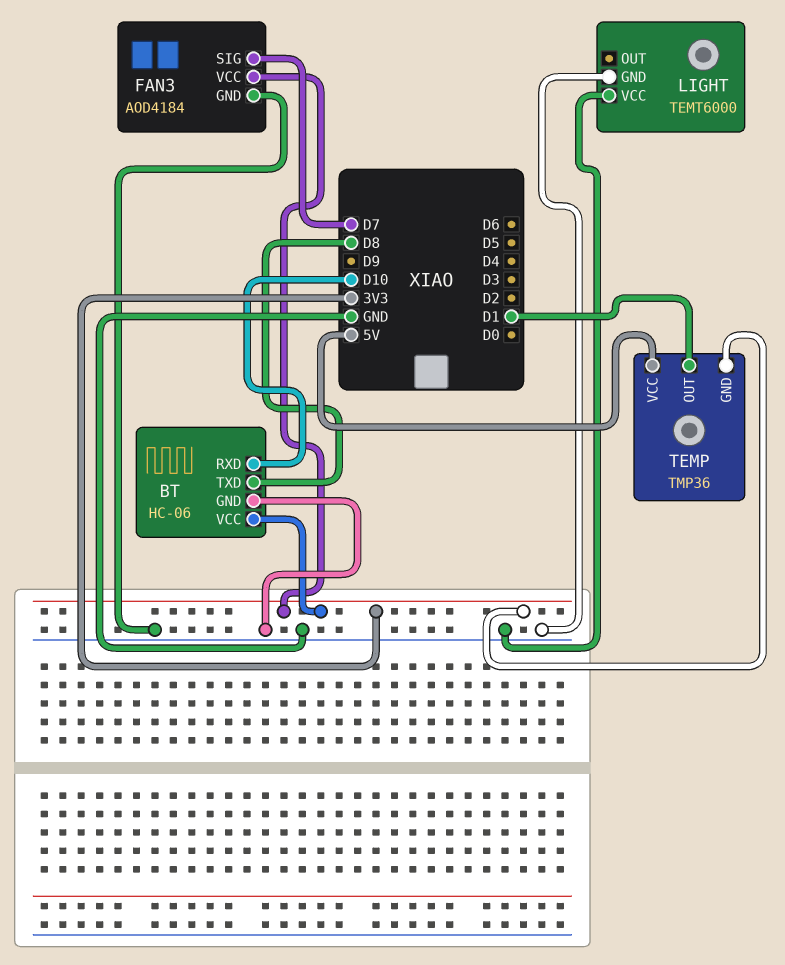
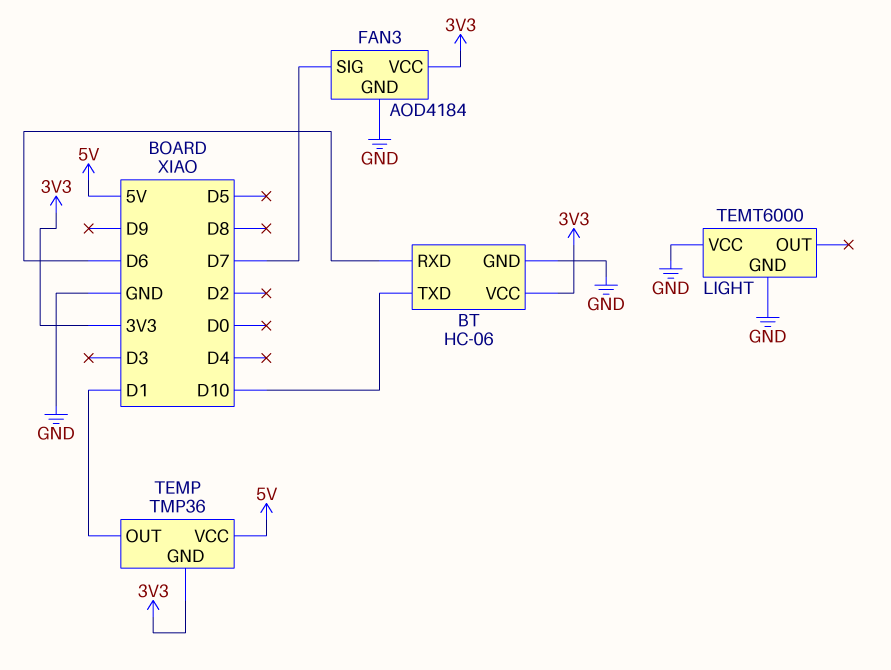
BT pin RXD: D10 -> D6
BT pin TXD: D8 -> D10

